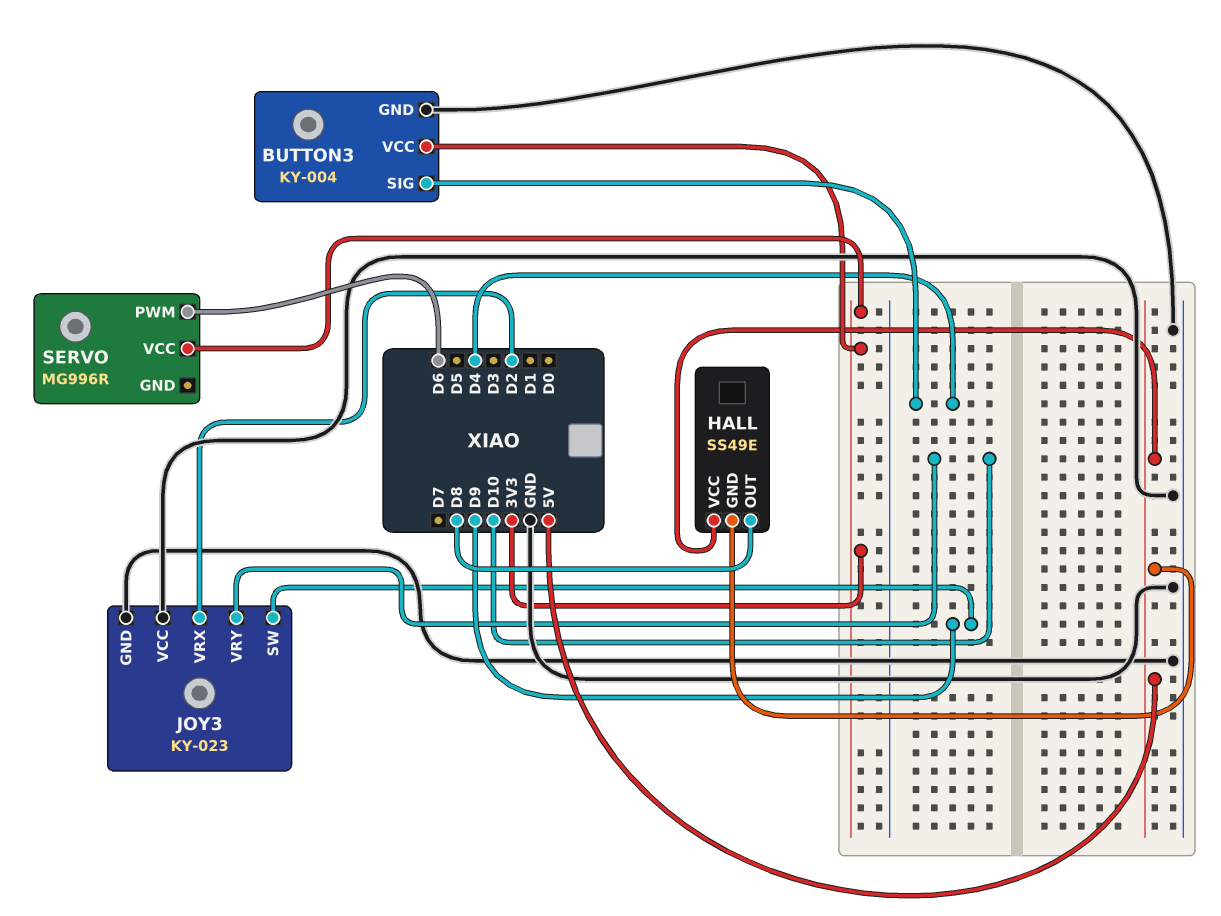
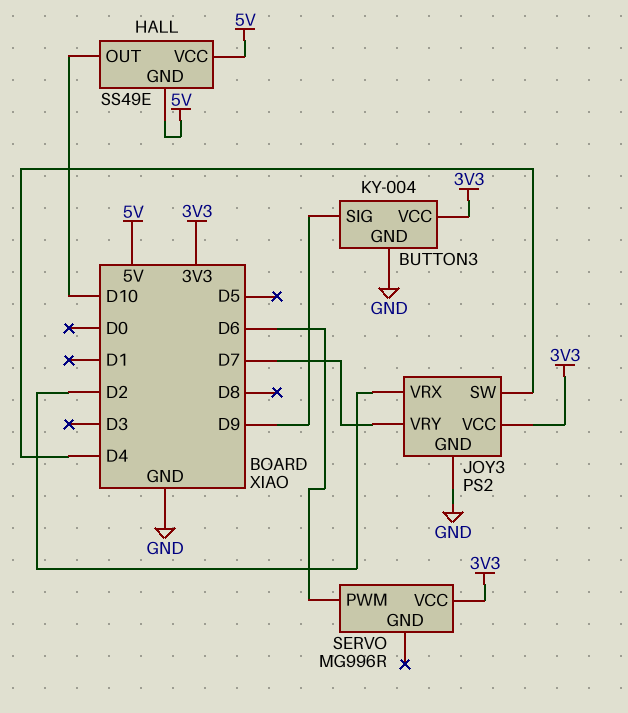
BUTTON3 pin SIG: D4 -> D9
HALL pin OUT: D8 -> D10
JOY3: KY-023 -> PS2
JOY3 pin SW: D9 -> D4
JOY3 pin VCC: GND -> 3V3
JOY3 pin VRY: D10 -> D7

